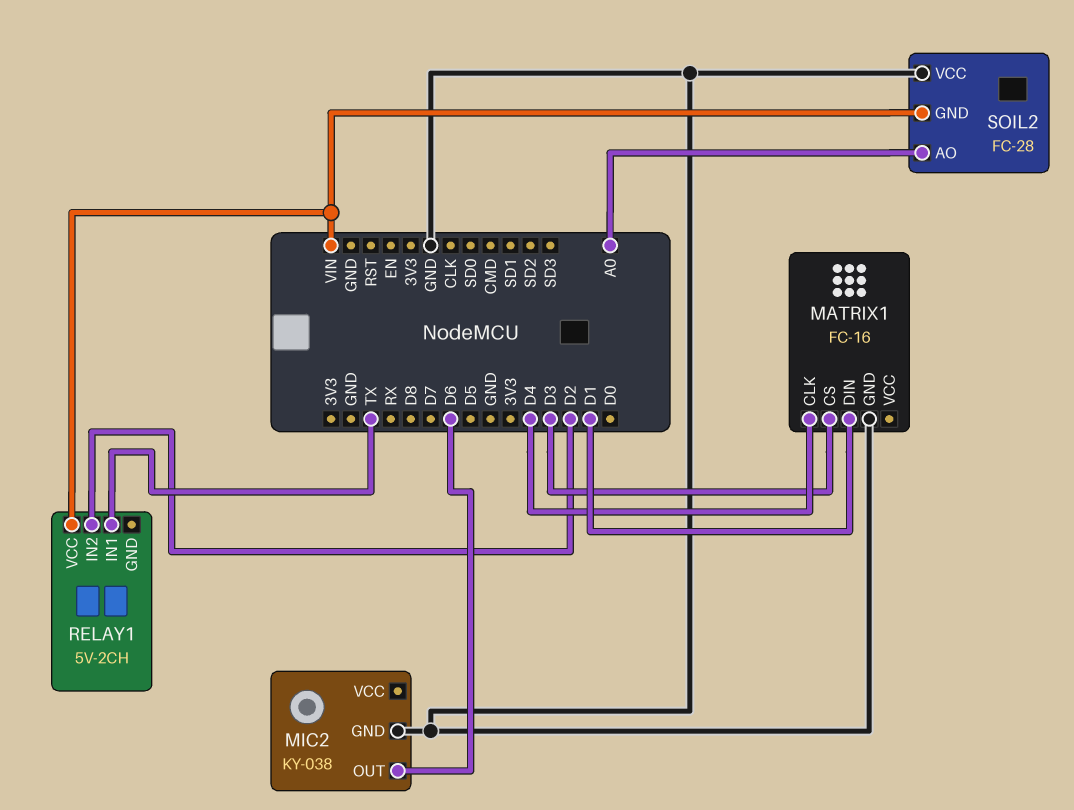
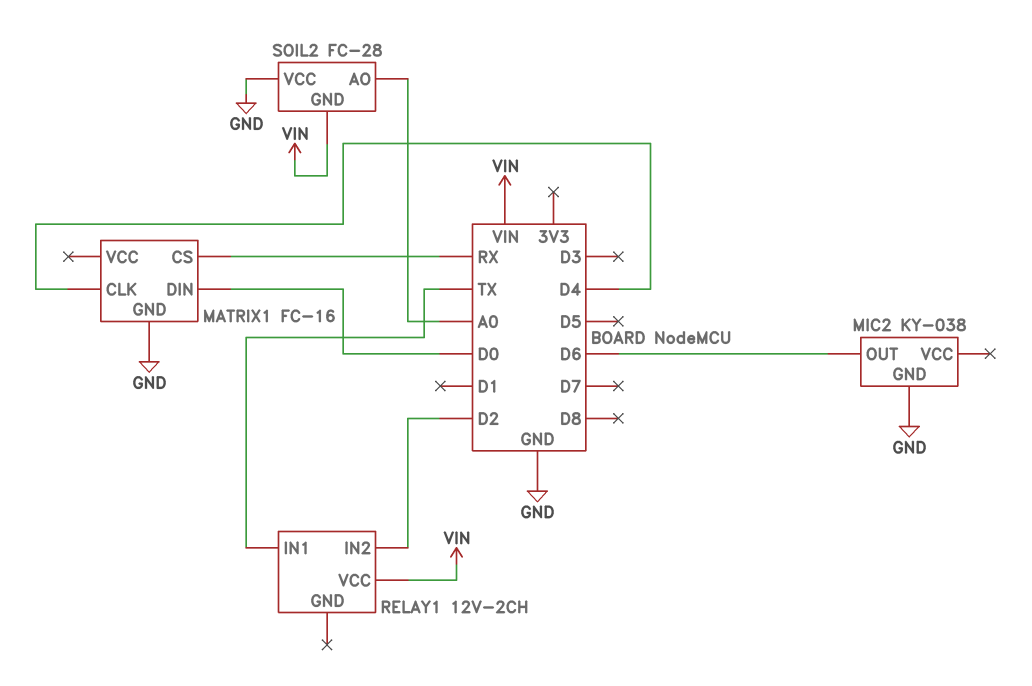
MATRIX1 pin CS: D3 -> RX
MATRIX1 pin DIN: D1 -> D0
RELAY1: 5V-2CH -> 12V-2CH

